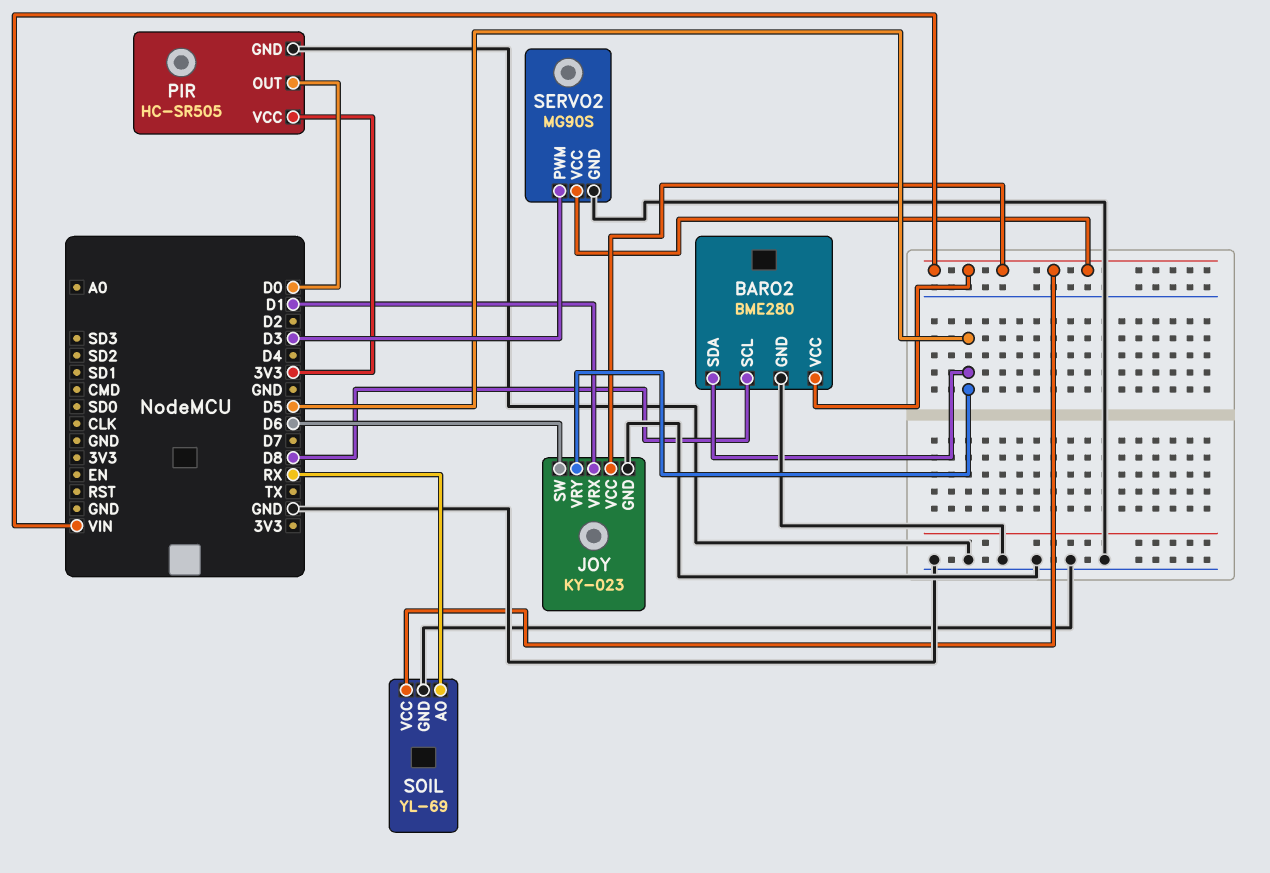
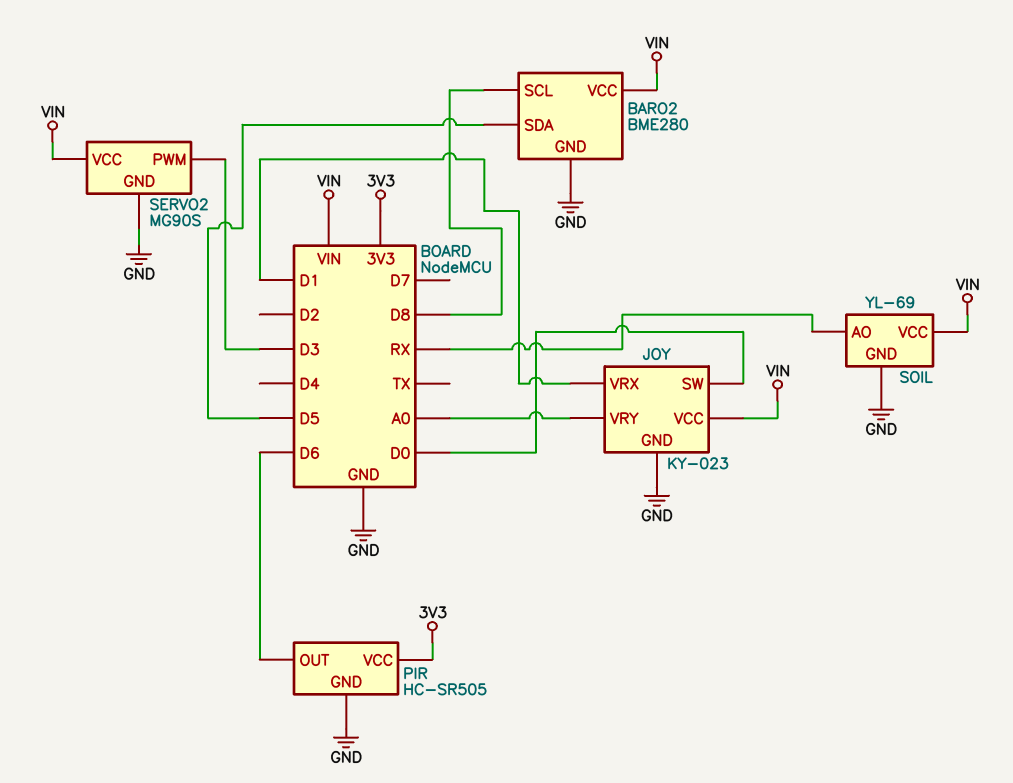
JOY pin SW: D6 -> D0
JOY pin VRY: D5 -> A0
PIR pin OUT: D0 -> D6

